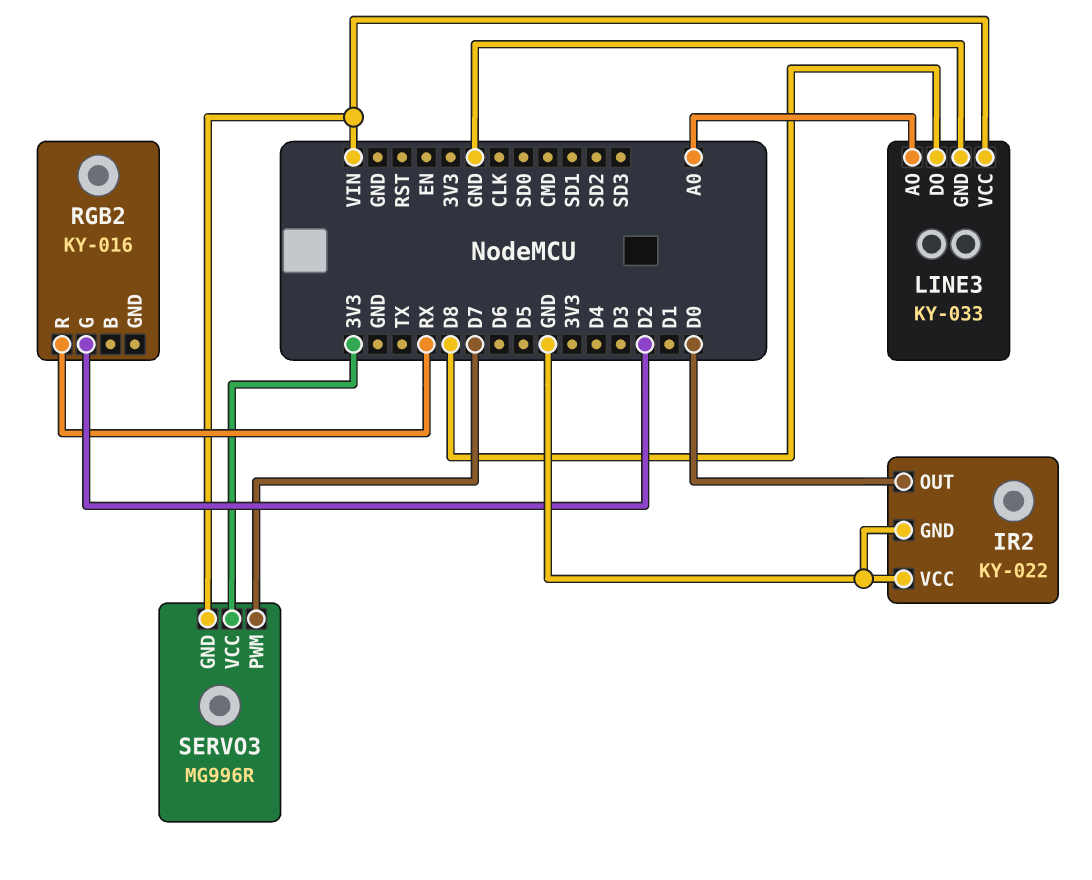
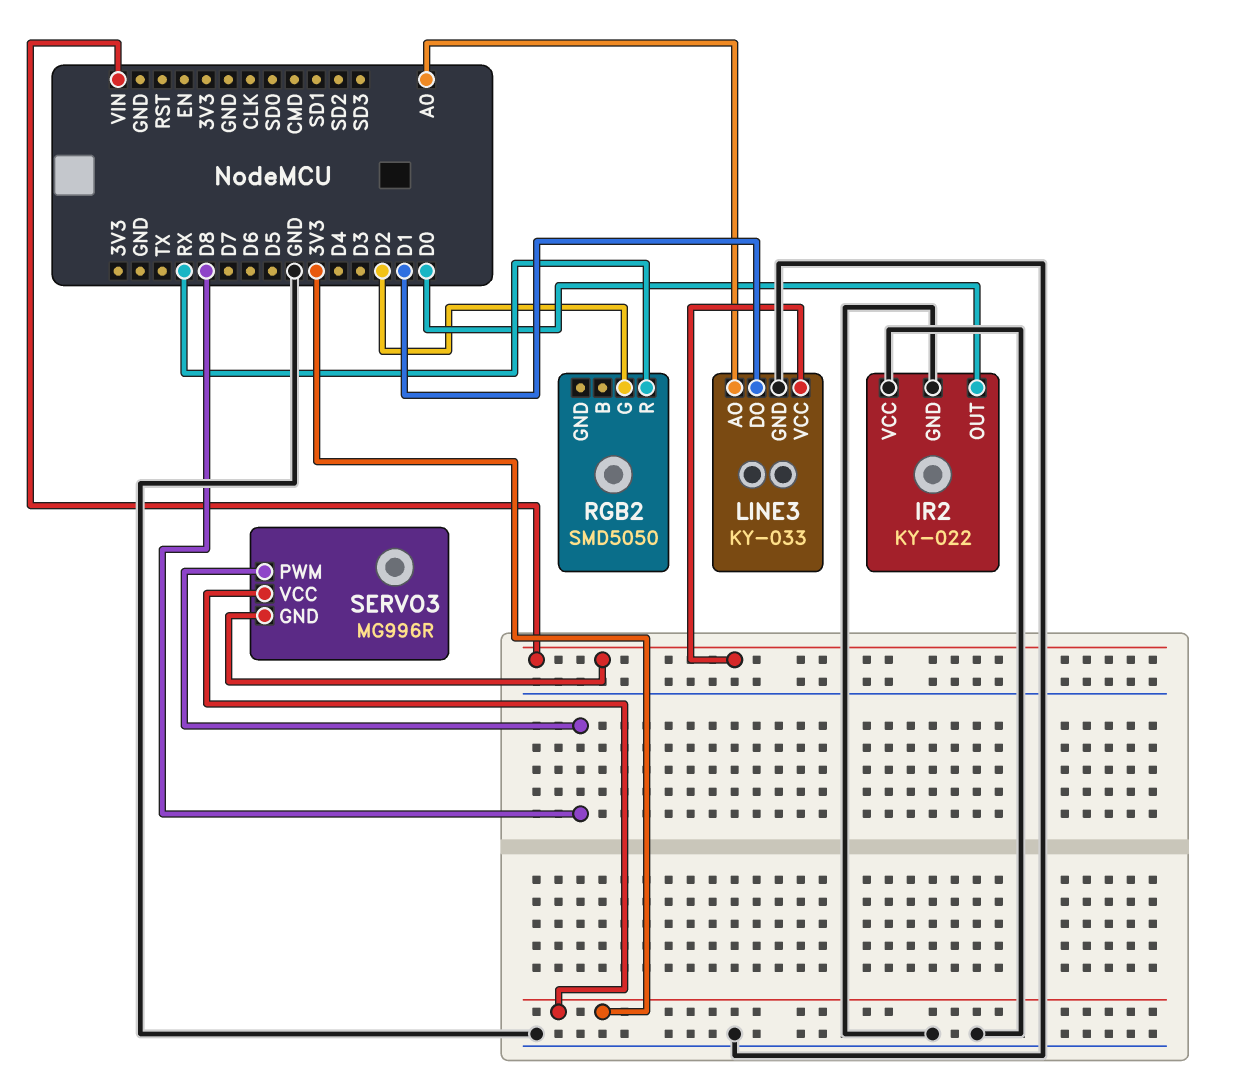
LINE3 pin DO: D8 -> D1
RGB2: KY-016 -> SMD5050
SERVO3 pin PWM: D7 -> D8

